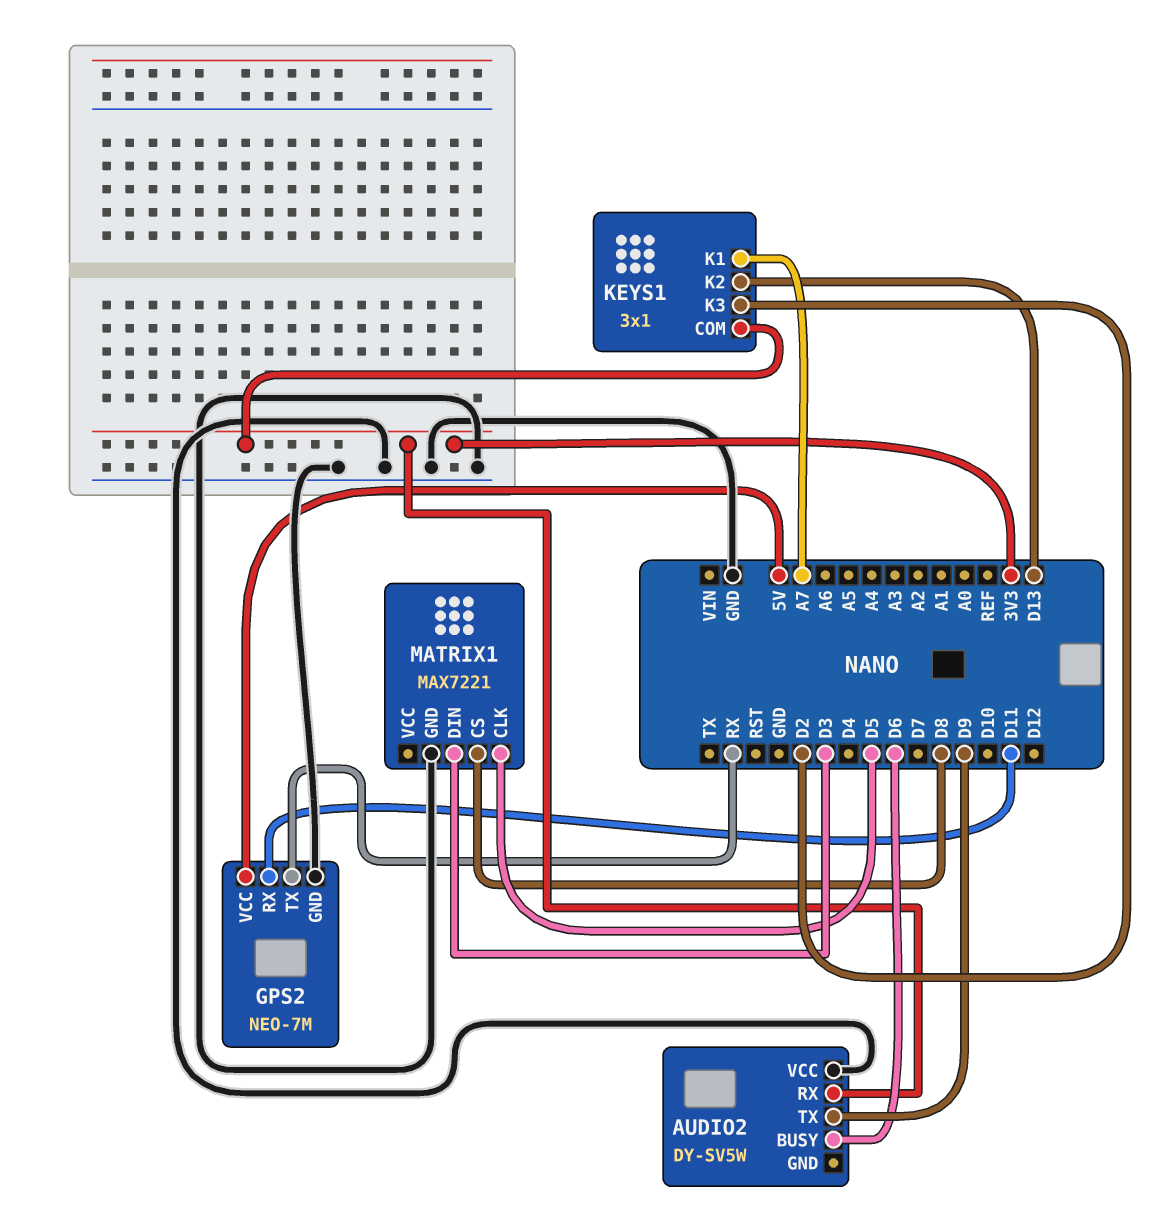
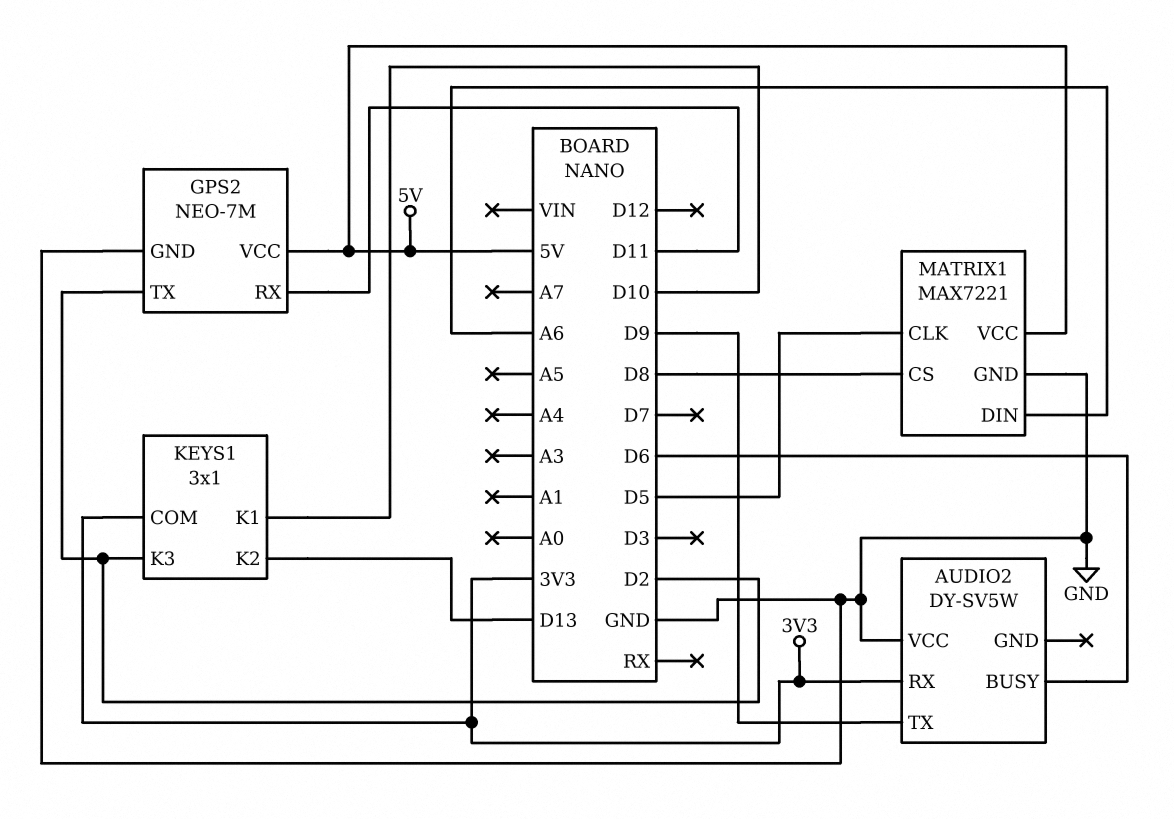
GPS2 pin TX: RX -> D2
KEYS1 pin K1: A7 -> D10
MATRIX1 pin DIN: D3 -> A6
MATRIX1 pin VCC: none -> 5V

